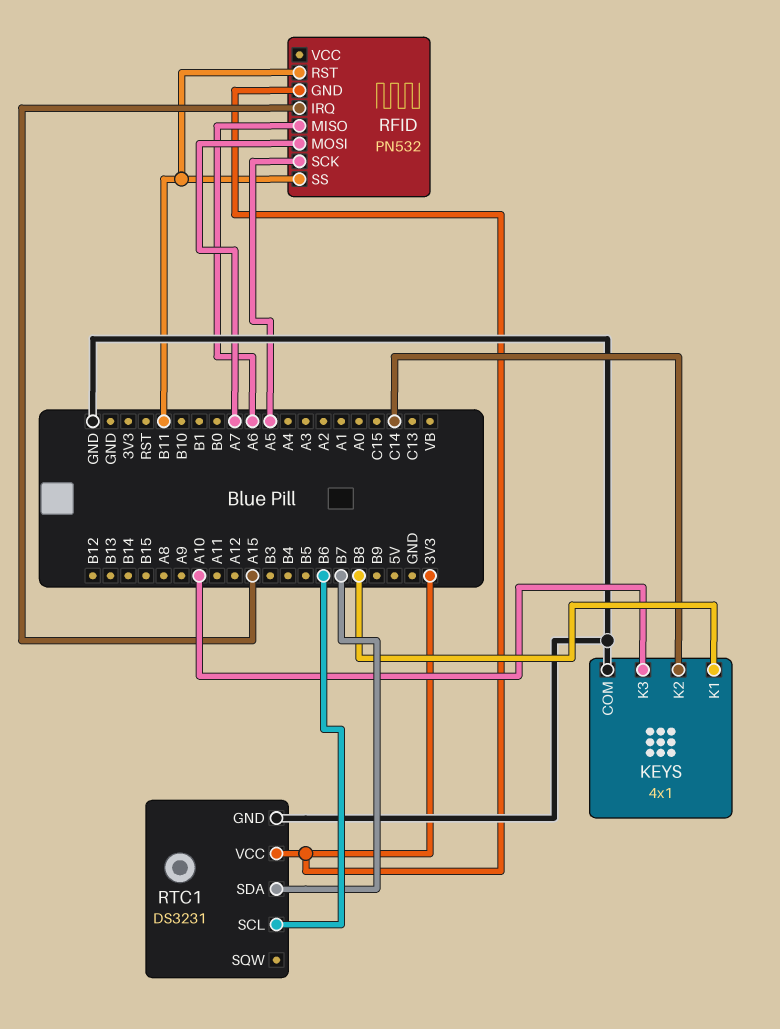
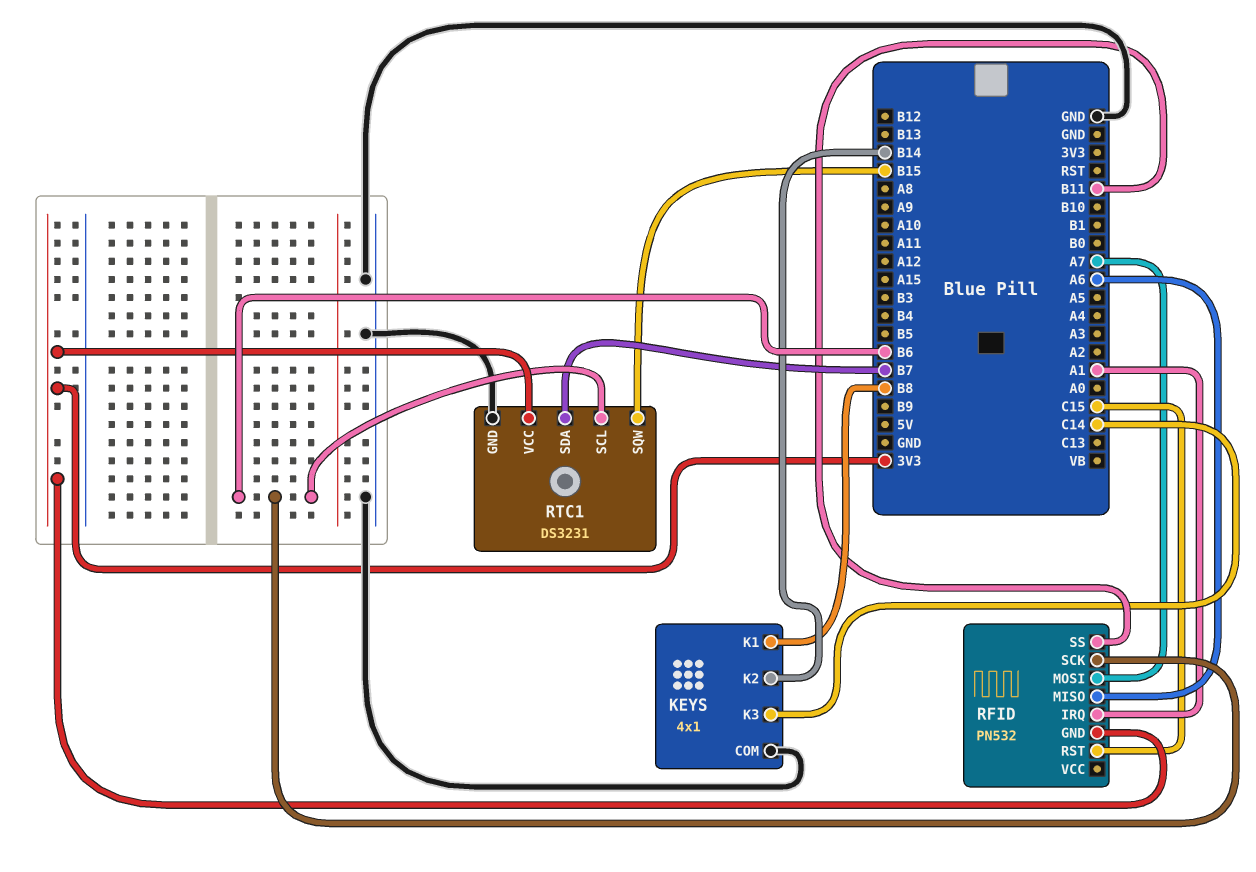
KEYS pin K2: C14 -> B14
KEYS pin K3: A10 -> C14
RFID pin IRQ: A15 -> A1
RFID pin RST: B11 -> C15
RFID pin SCK: A5 -> B6
RTC1 pin SQW: none -> B15

